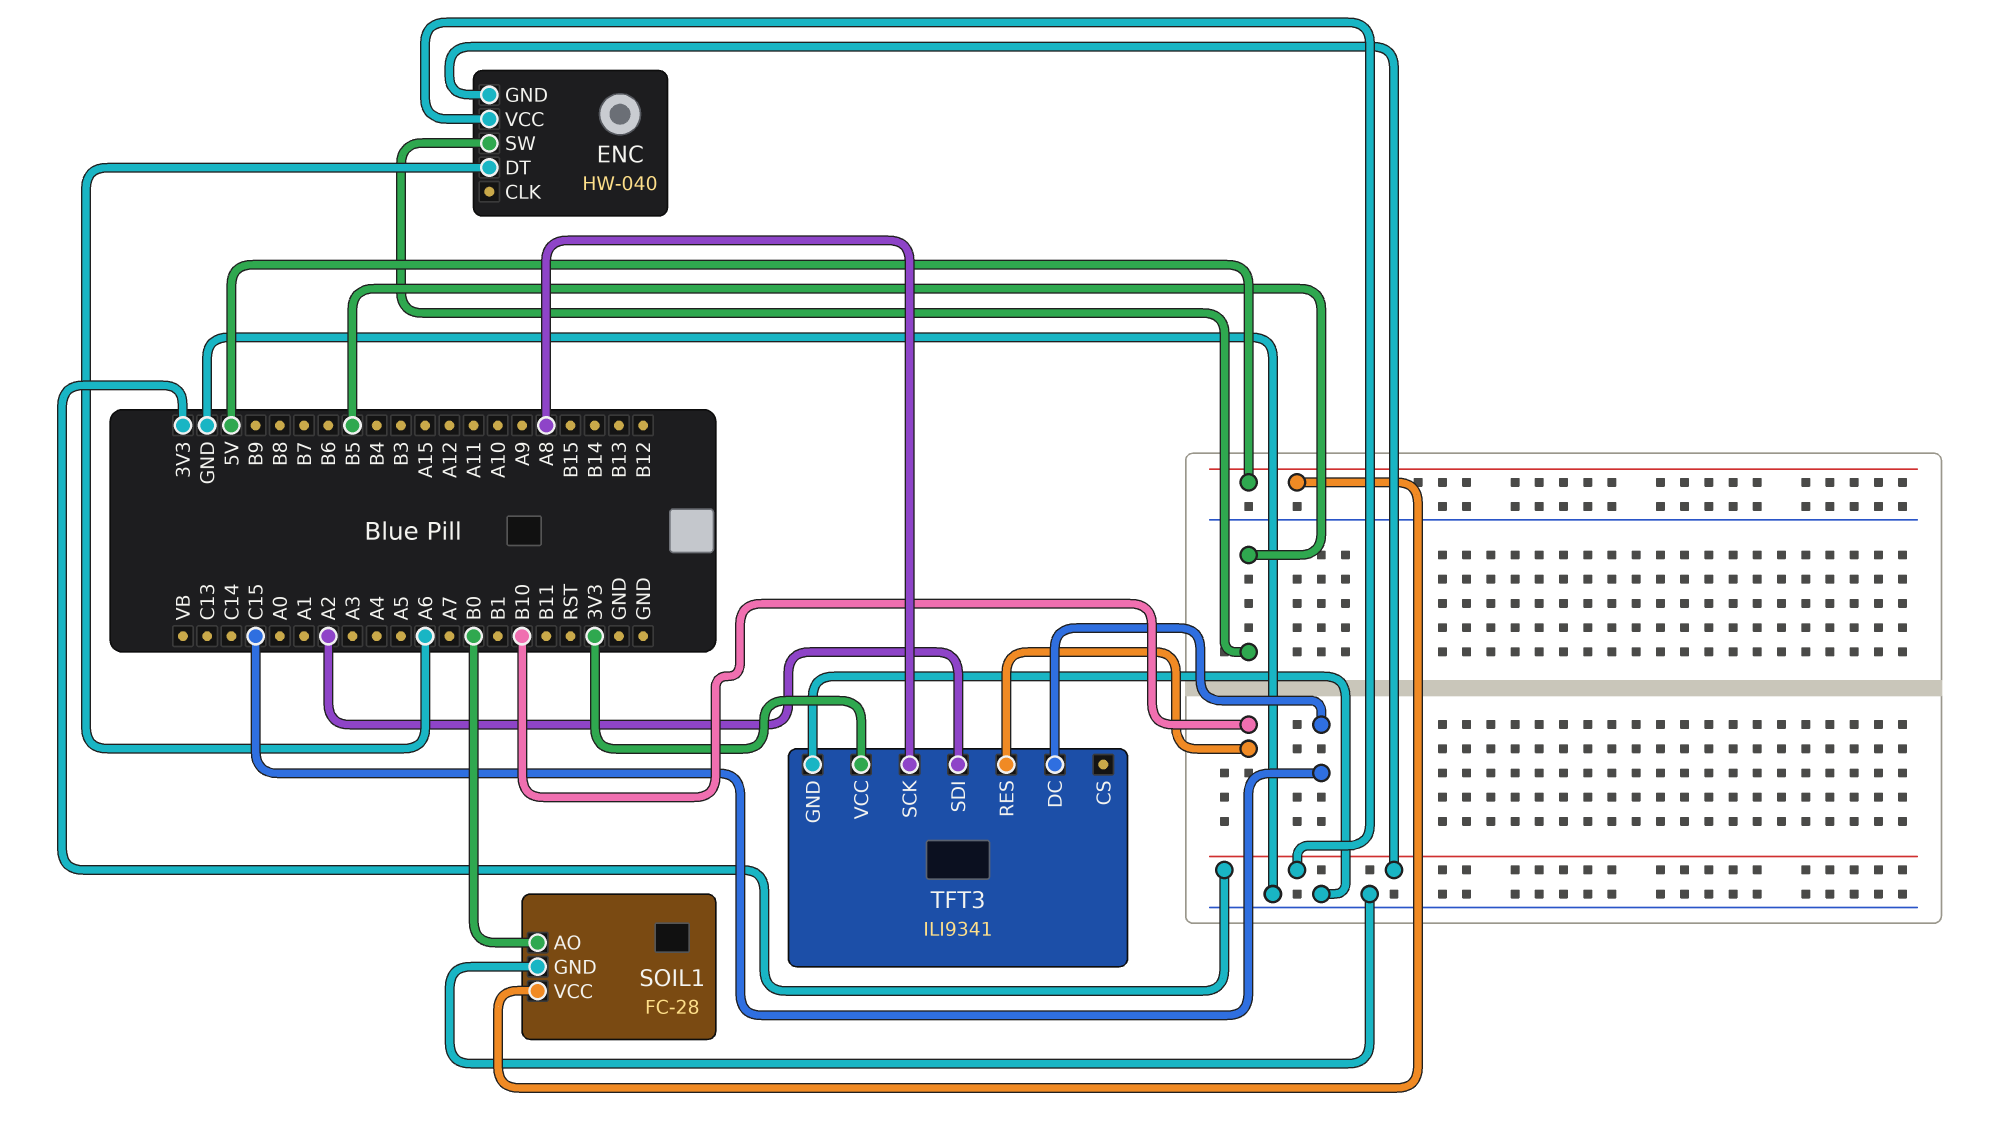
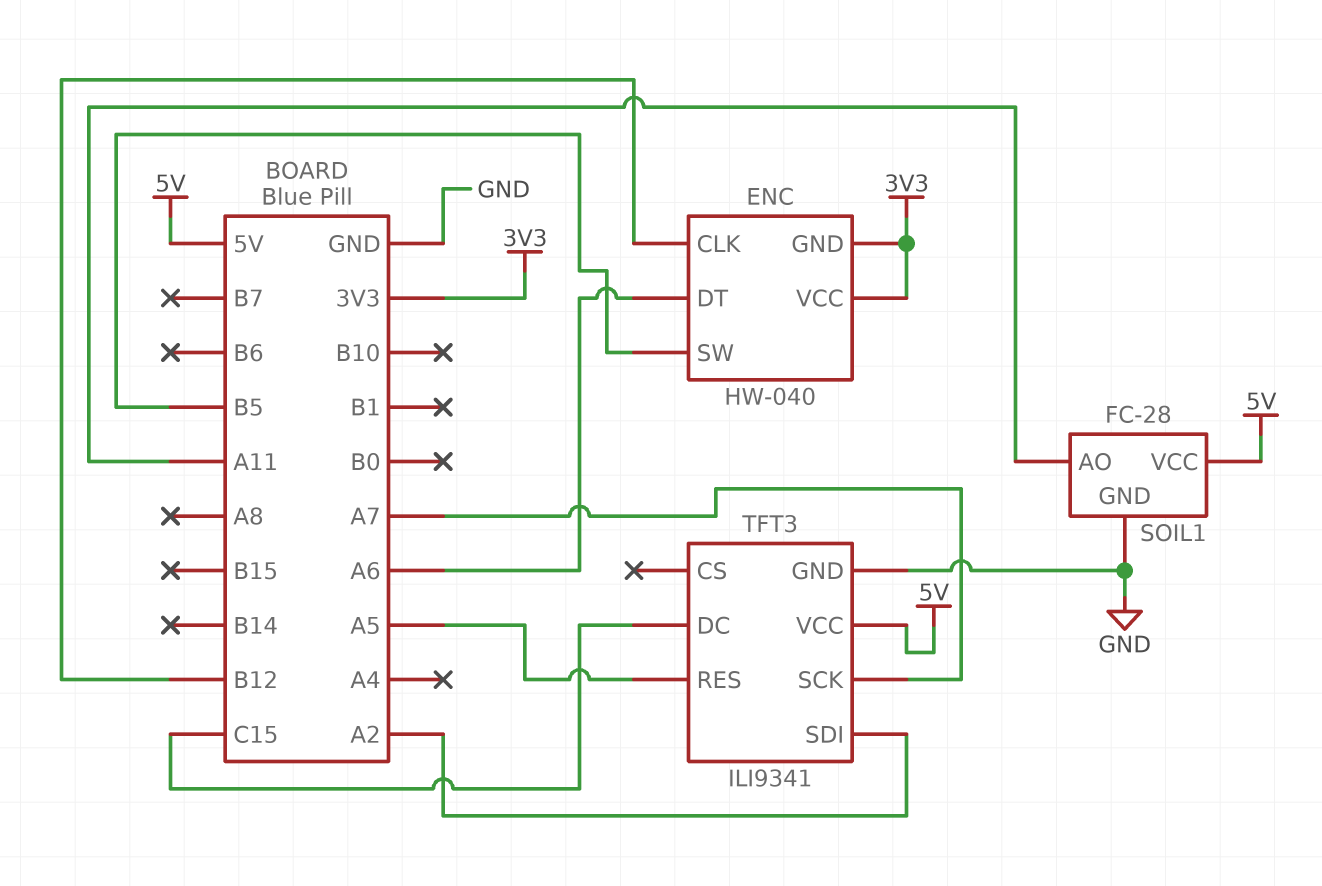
ENC pin CLK: none -> B12
SOIL1 pin AO: B0 -> A11
TFT3 pin RES: B10 -> A5
TFT3 pin SCK: A8 -> A7
TFT3 pin VCC: 3V3 -> 5V

